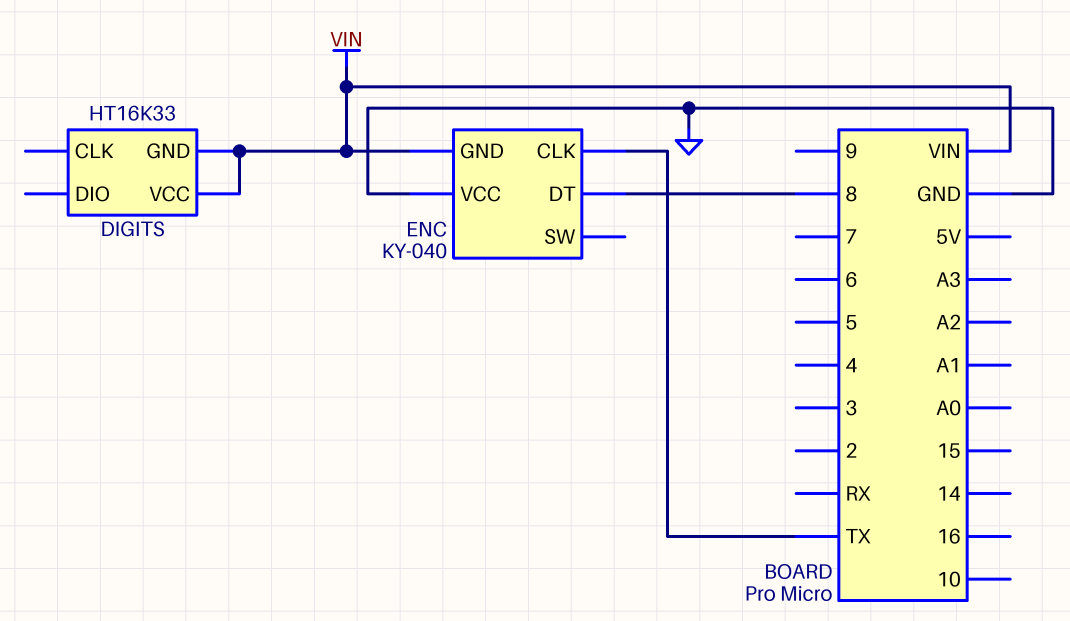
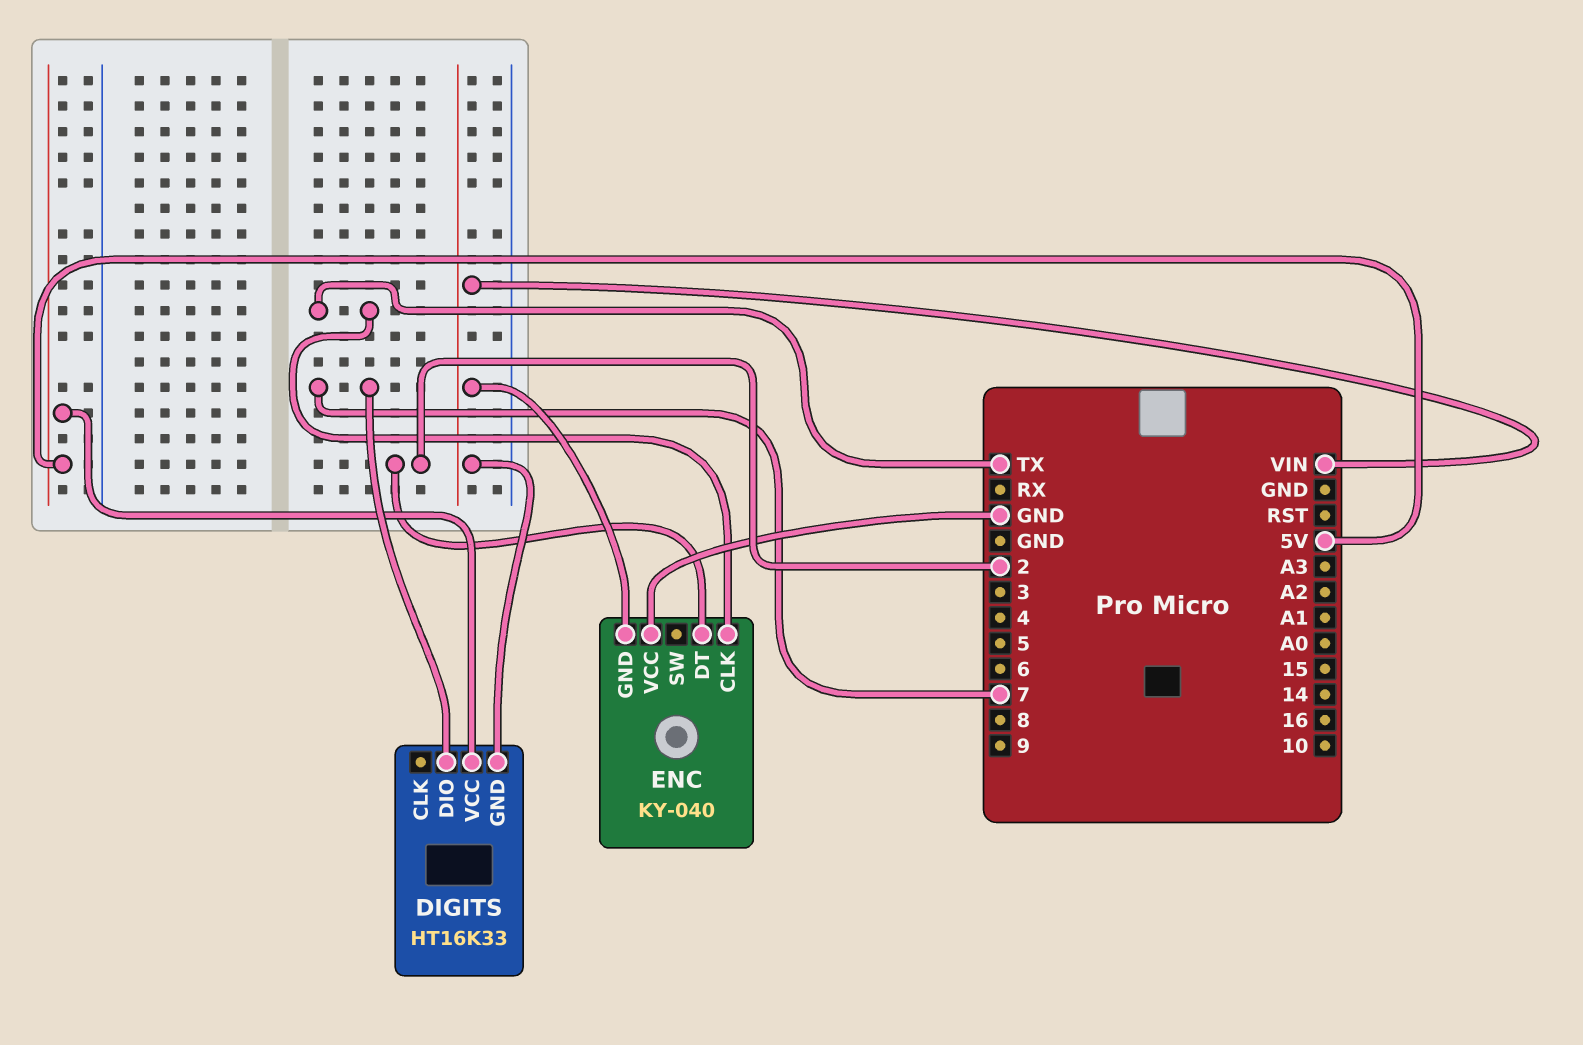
DIGITS pin DIO: none -> 7
DIGITS pin VCC: VIN -> 5V
ENC pin DT: 8 -> 2

